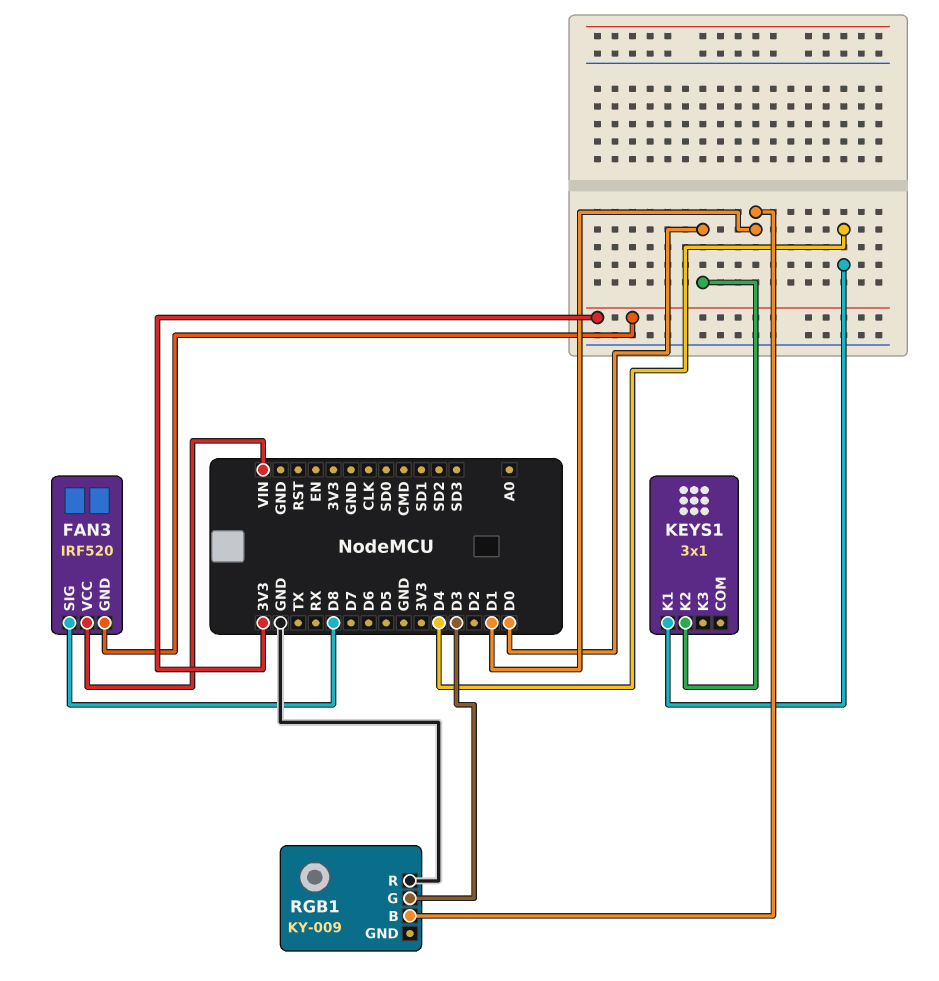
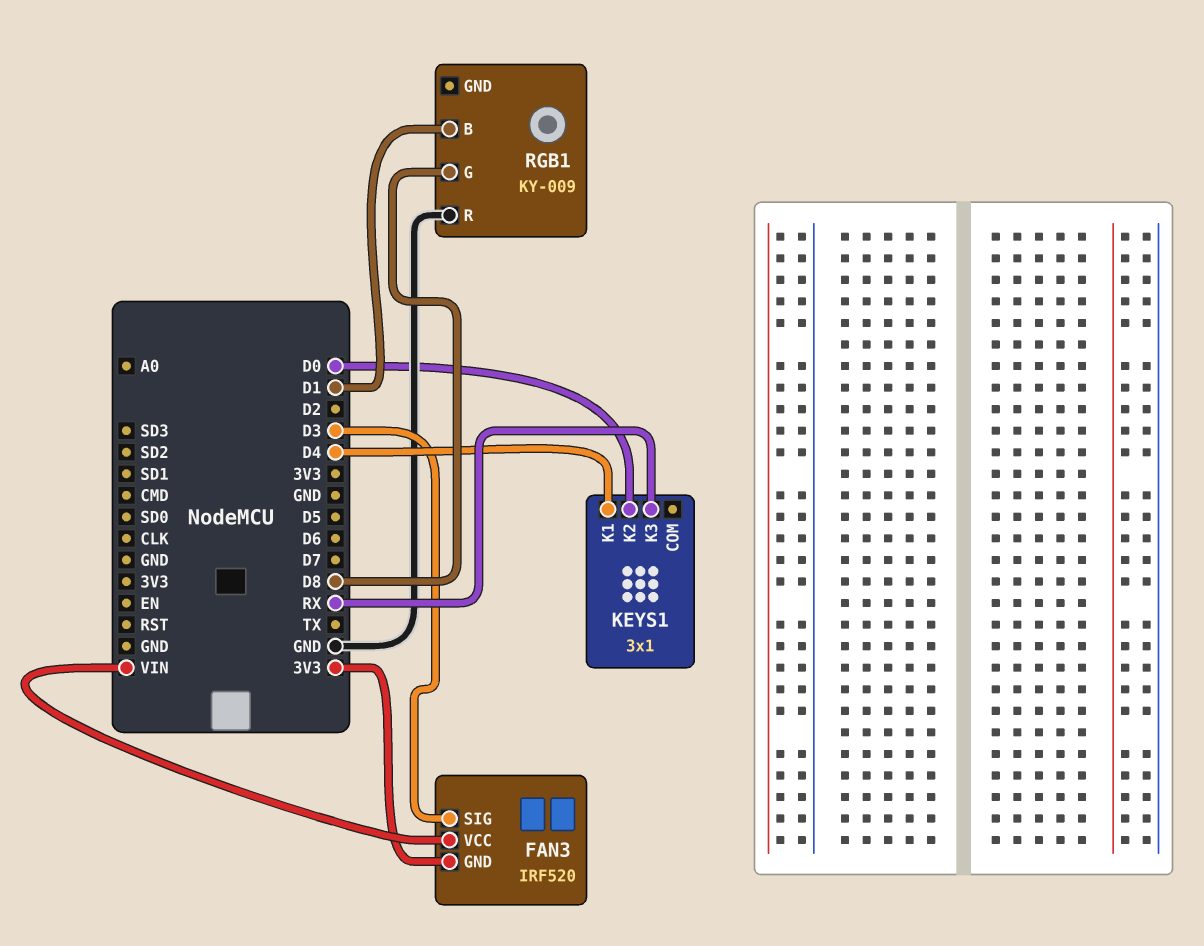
FAN3 pin SIG: D8 -> D3
KEYS1 pin K3: none -> RX
RGB1 pin G: D3 -> D8

